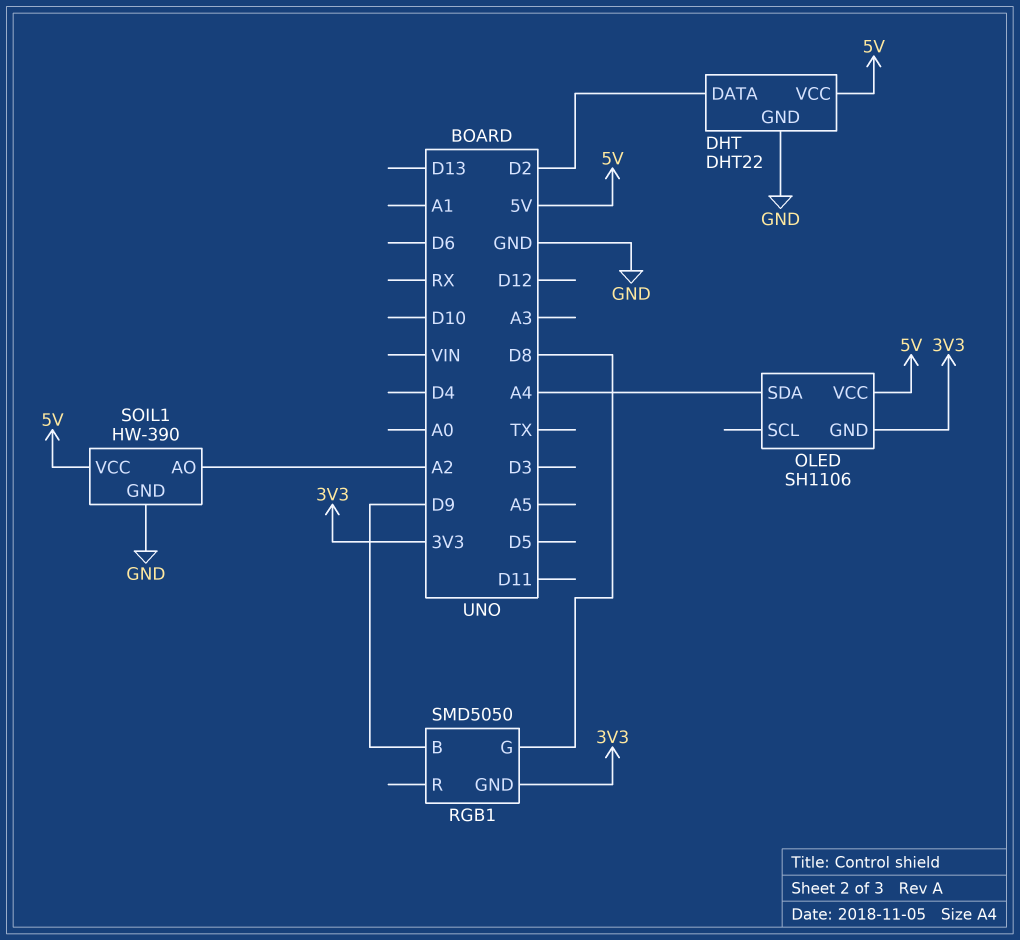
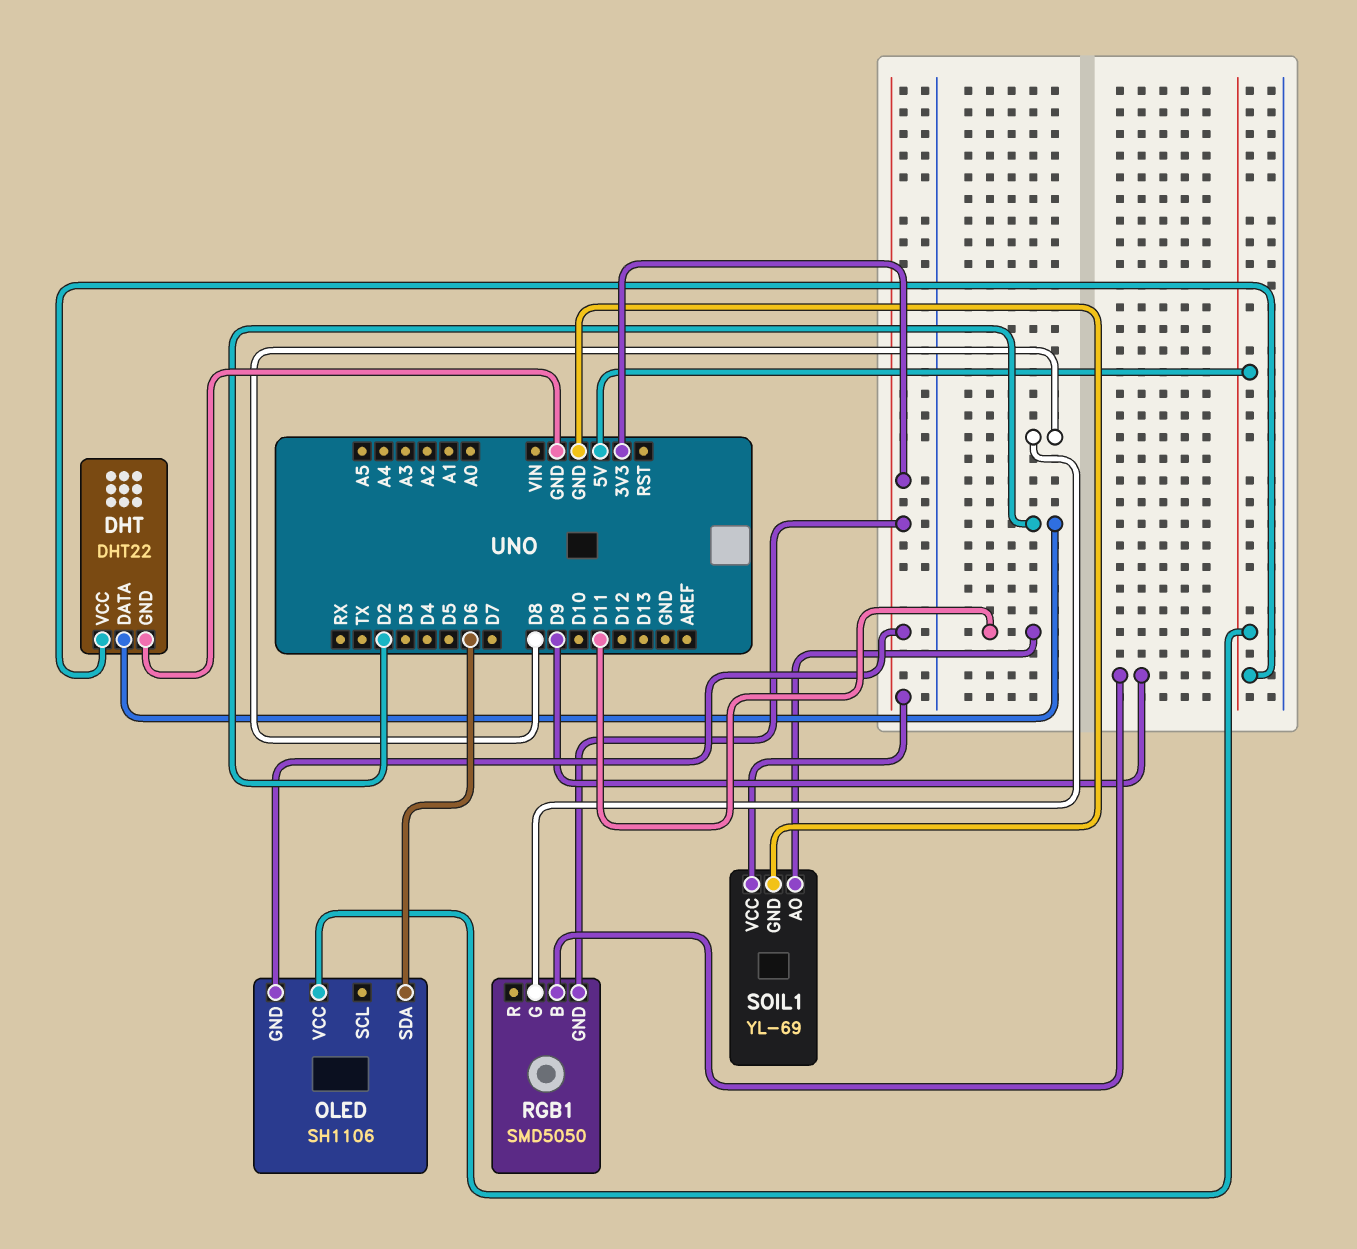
OLED pin SDA: A4 -> D6
SOIL1: HW-390 -> YL-69
SOIL1 pin AO: A2 -> D11
SOIL1 pin VCC: 5V -> 3V3

